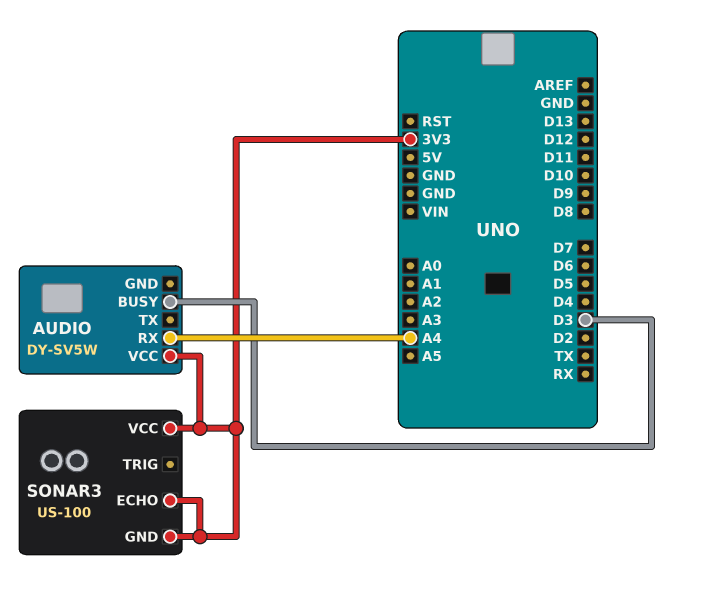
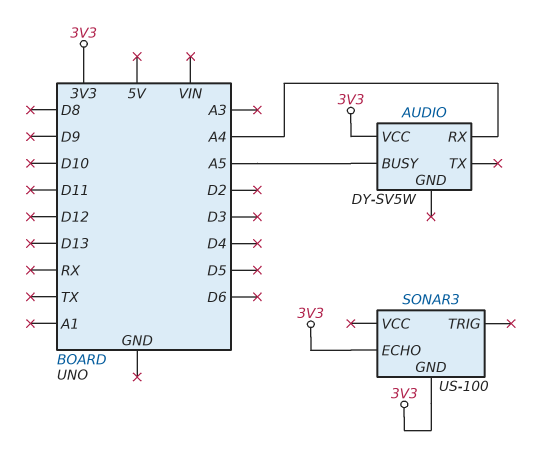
AUDIO pin BUSY: D3 -> A5
SONAR3 pin VCC: 3V3 -> none

